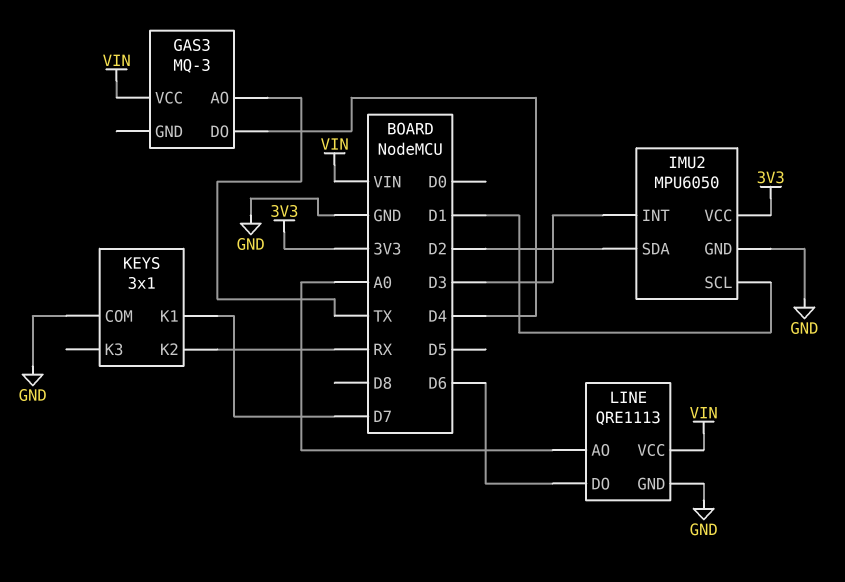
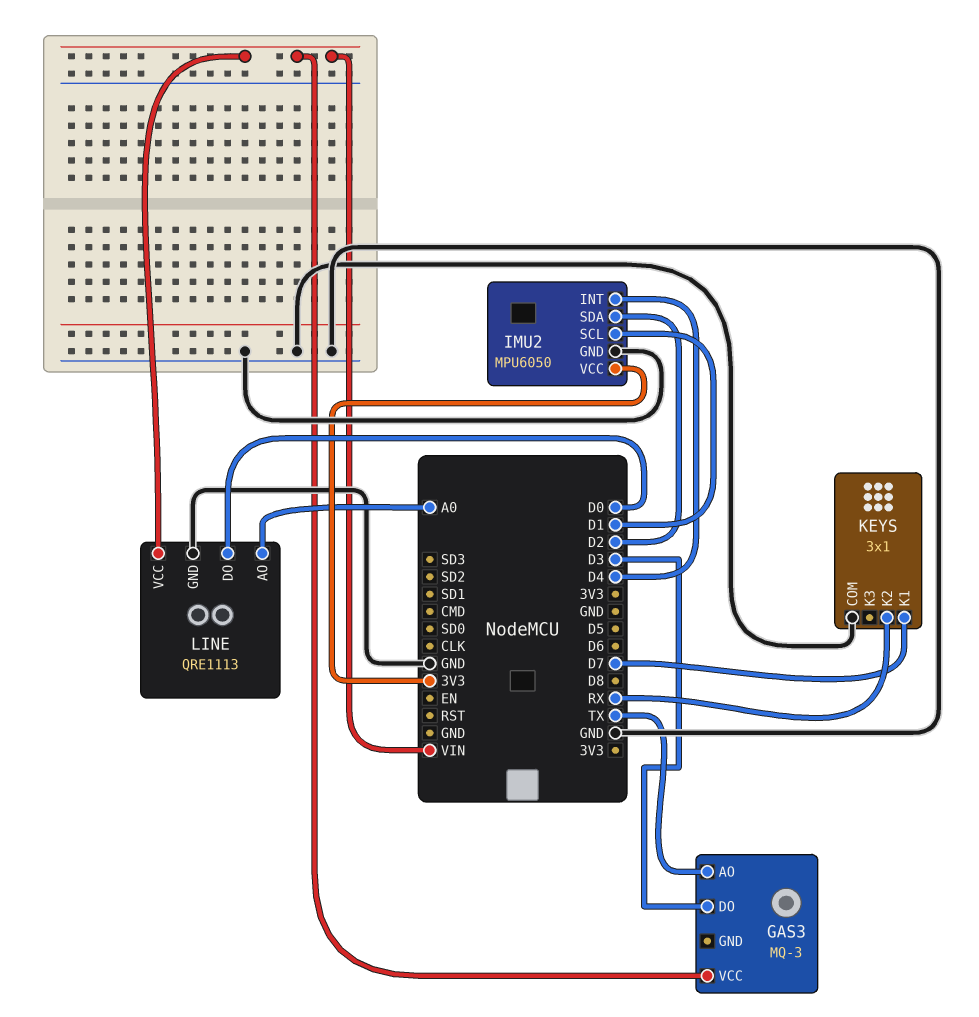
GAS3 pin DO: D4 -> D3
IMU2 pin INT: D3 -> D4
LINE pin DO: D6 -> D0

